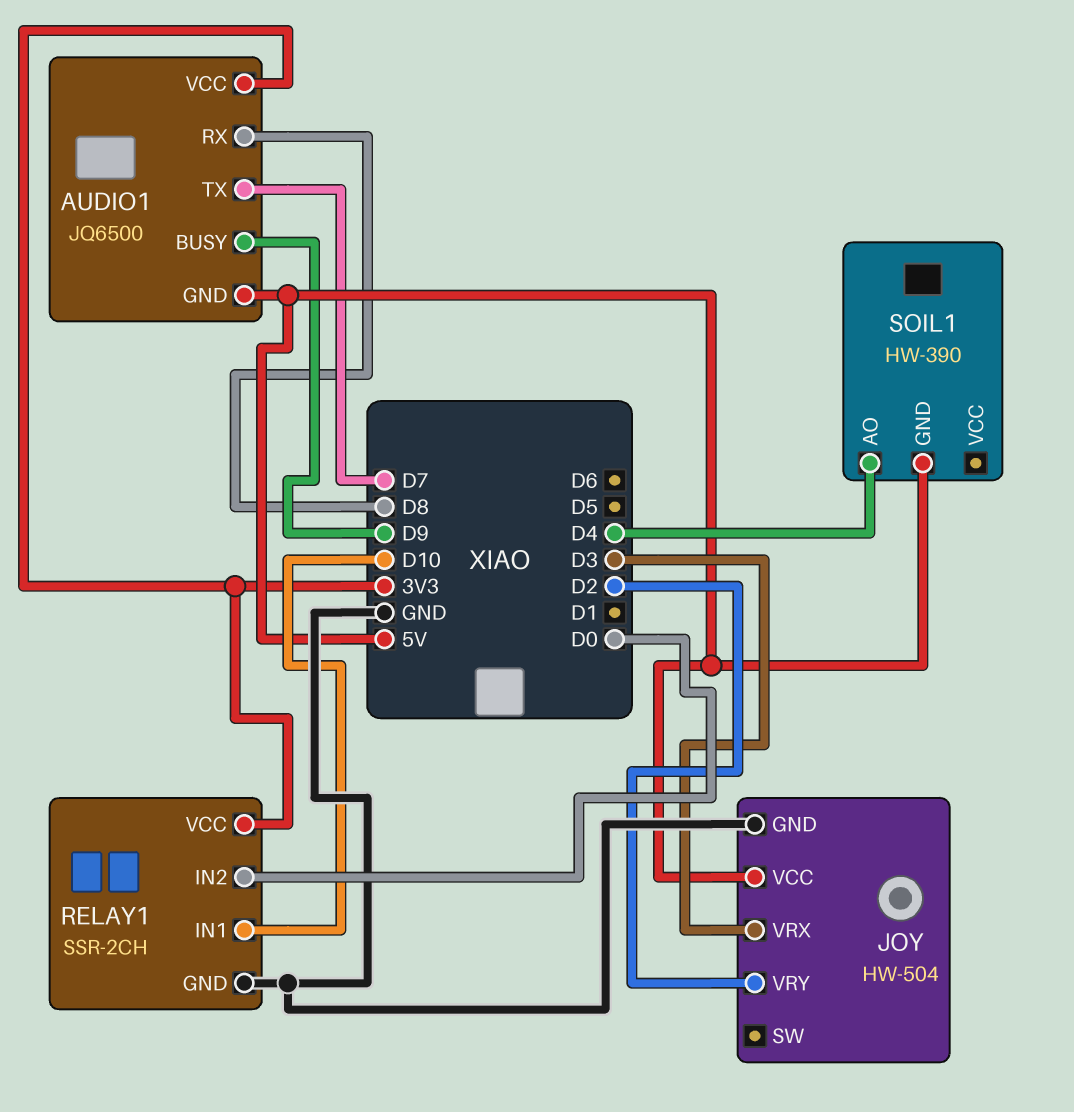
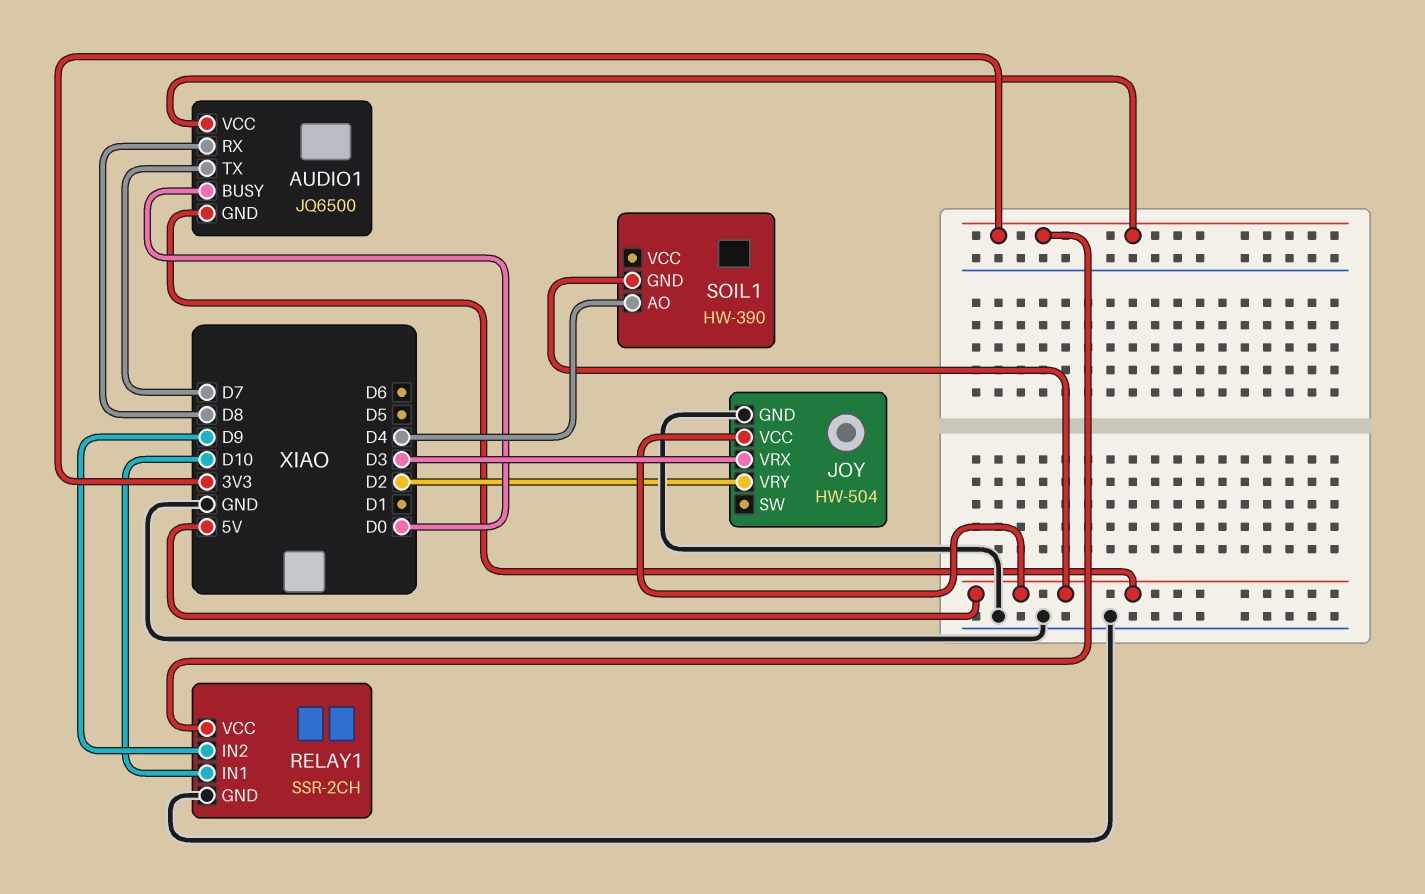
AUDIO1 pin BUSY: D9 -> D0
RELAY1 pin IN2: D0 -> D9

